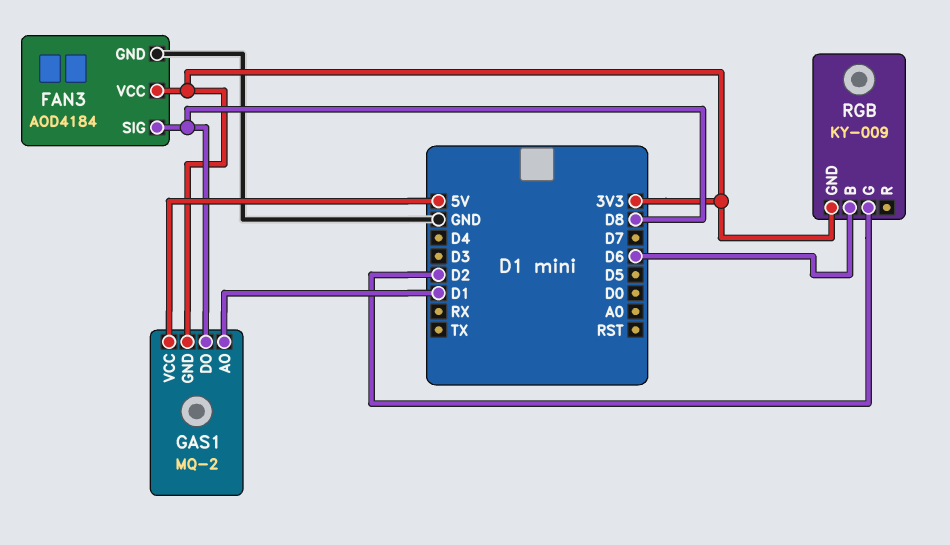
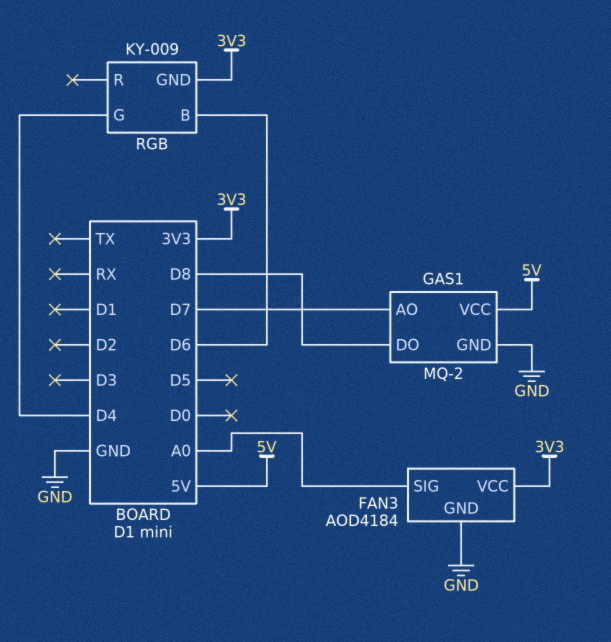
FAN3 pin SIG: D8 -> A0
GAS1 pin AO: D1 -> D7
GAS1 pin GND: 3V3 -> GND
RGB pin G: D2 -> D4

